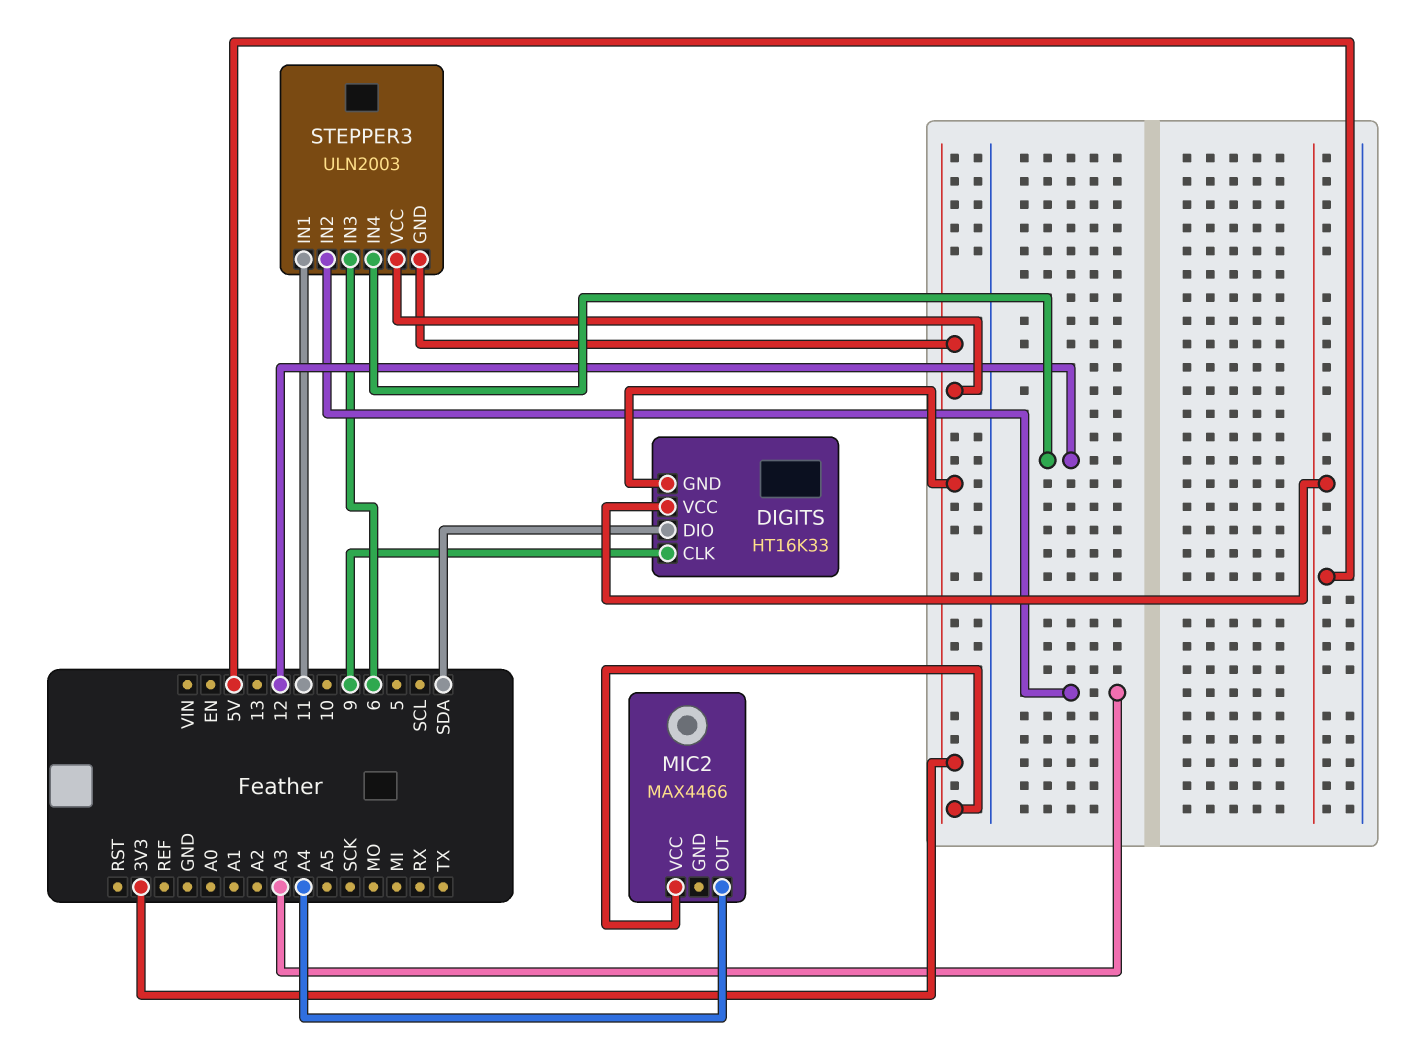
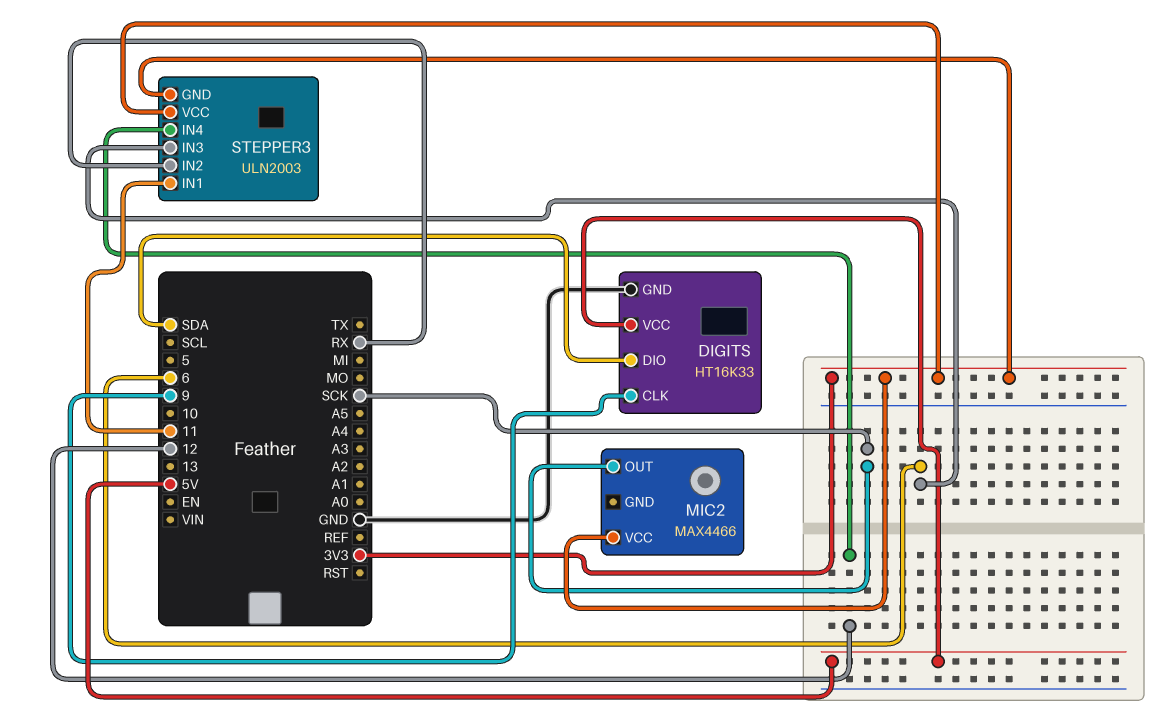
DIGITS pin GND: 3V3 -> GND
MIC2 pin OUT: A4 -> SCK
STEPPER3 pin IN2: A3 -> RX

